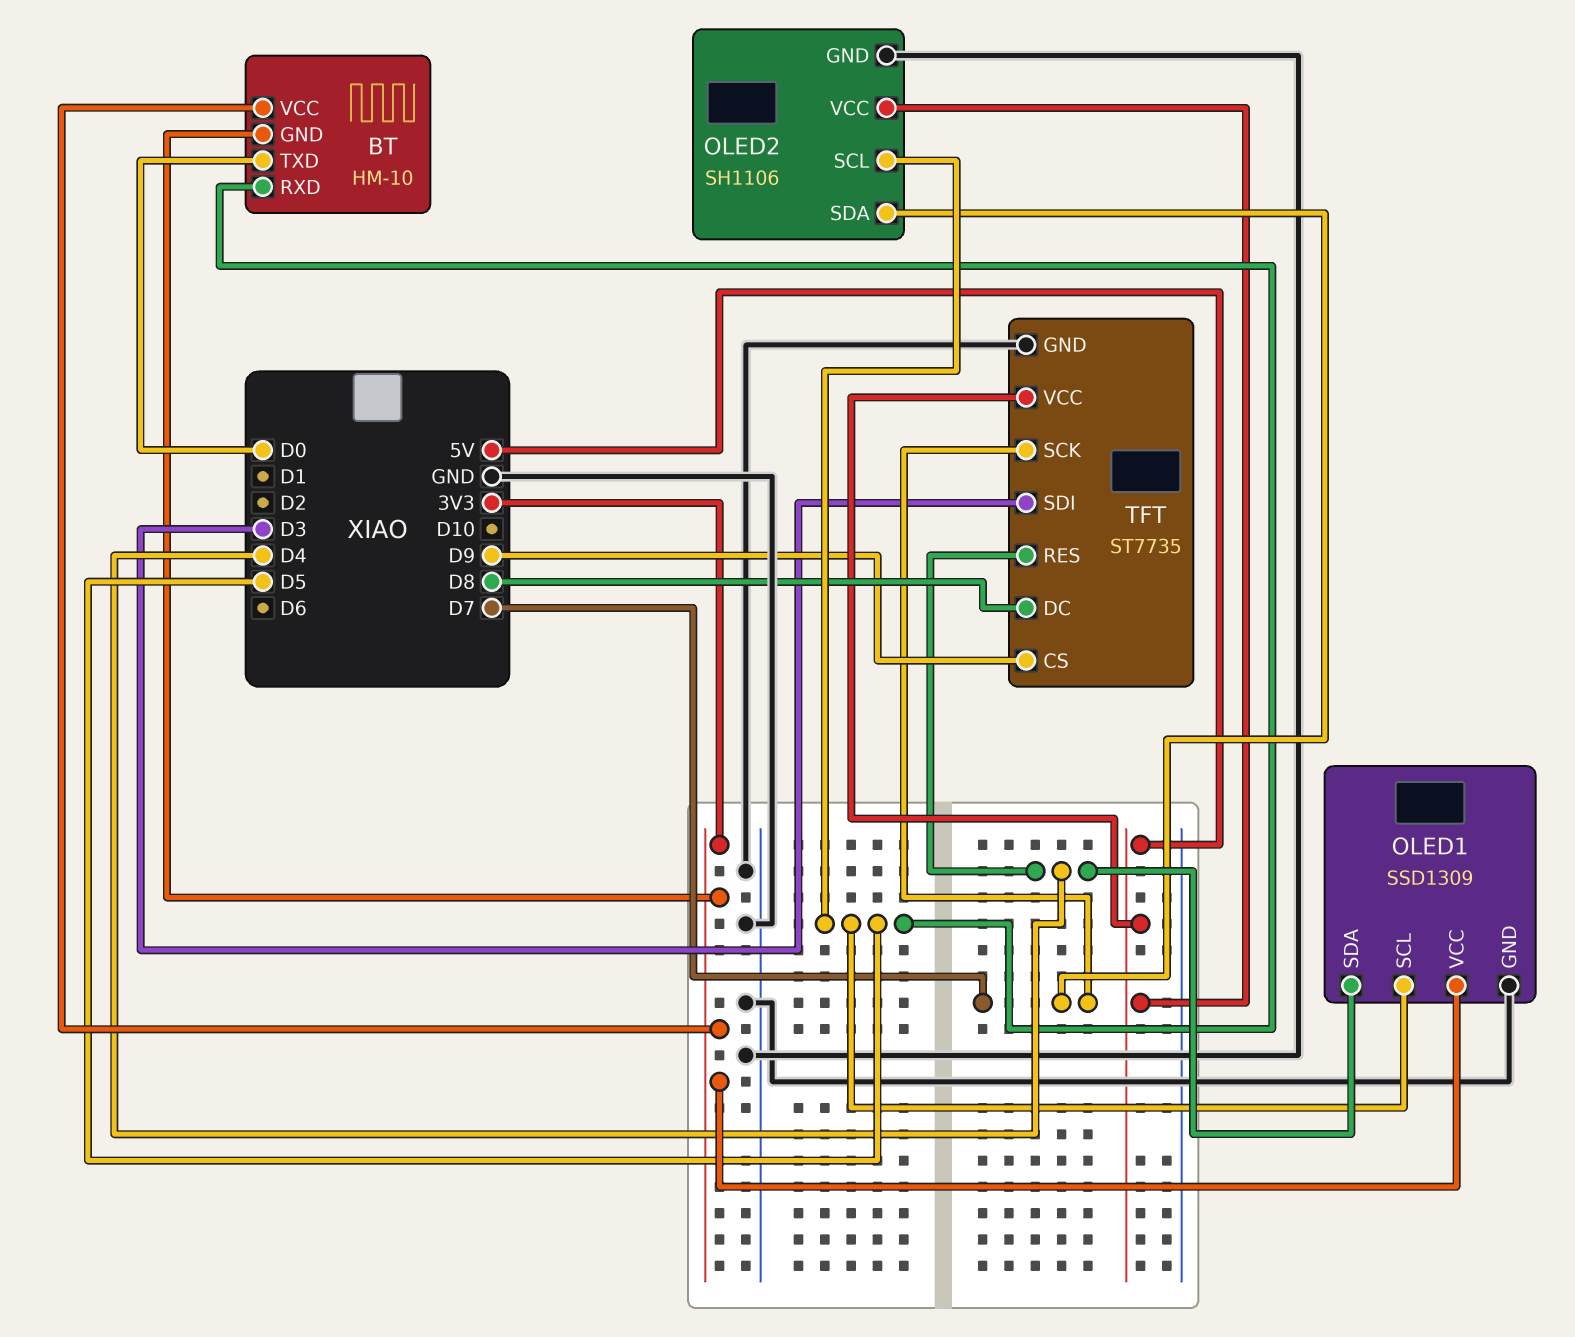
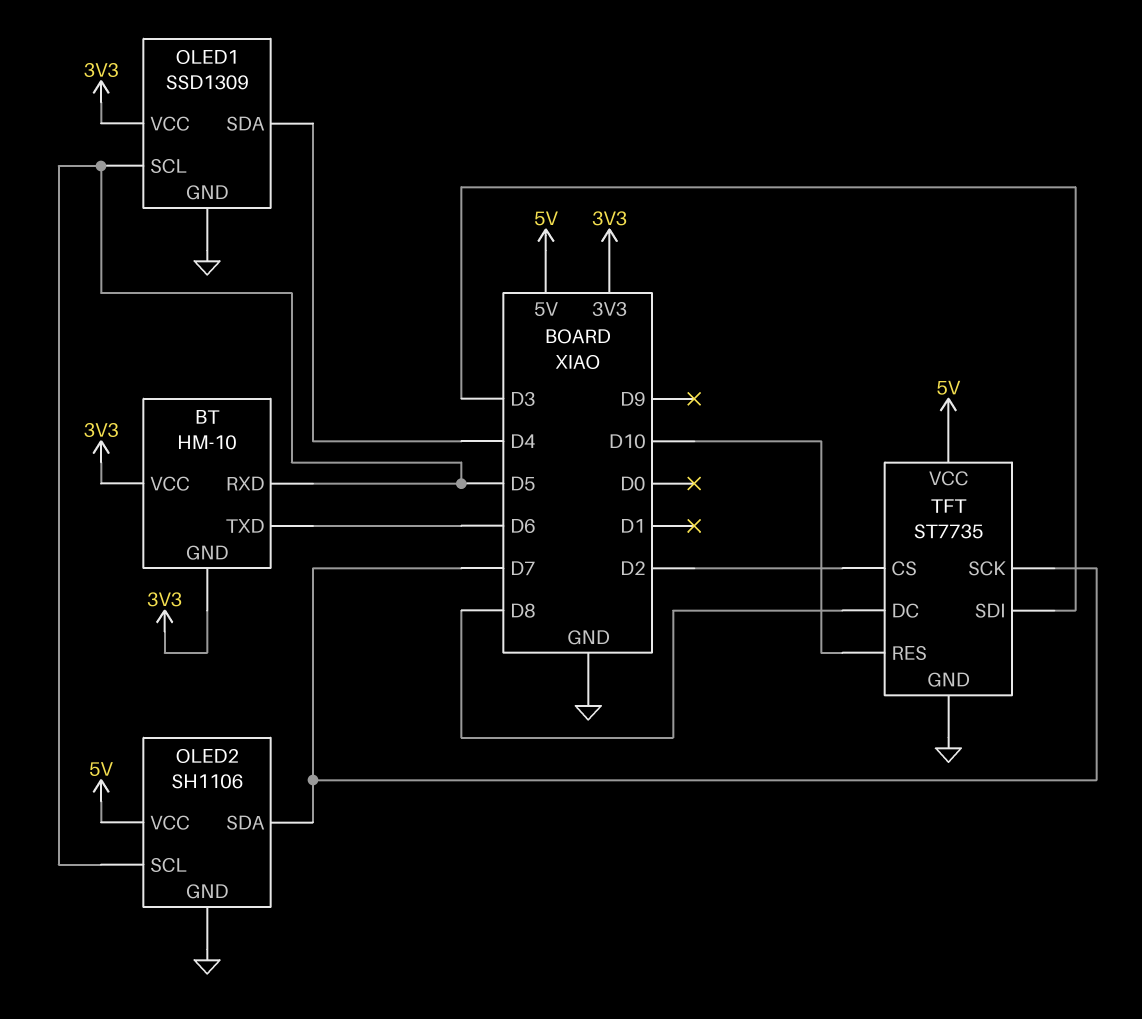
BT pin TXD: D0 -> D6
TFT pin CS: D9 -> D2
TFT pin RES: D4 -> D10

